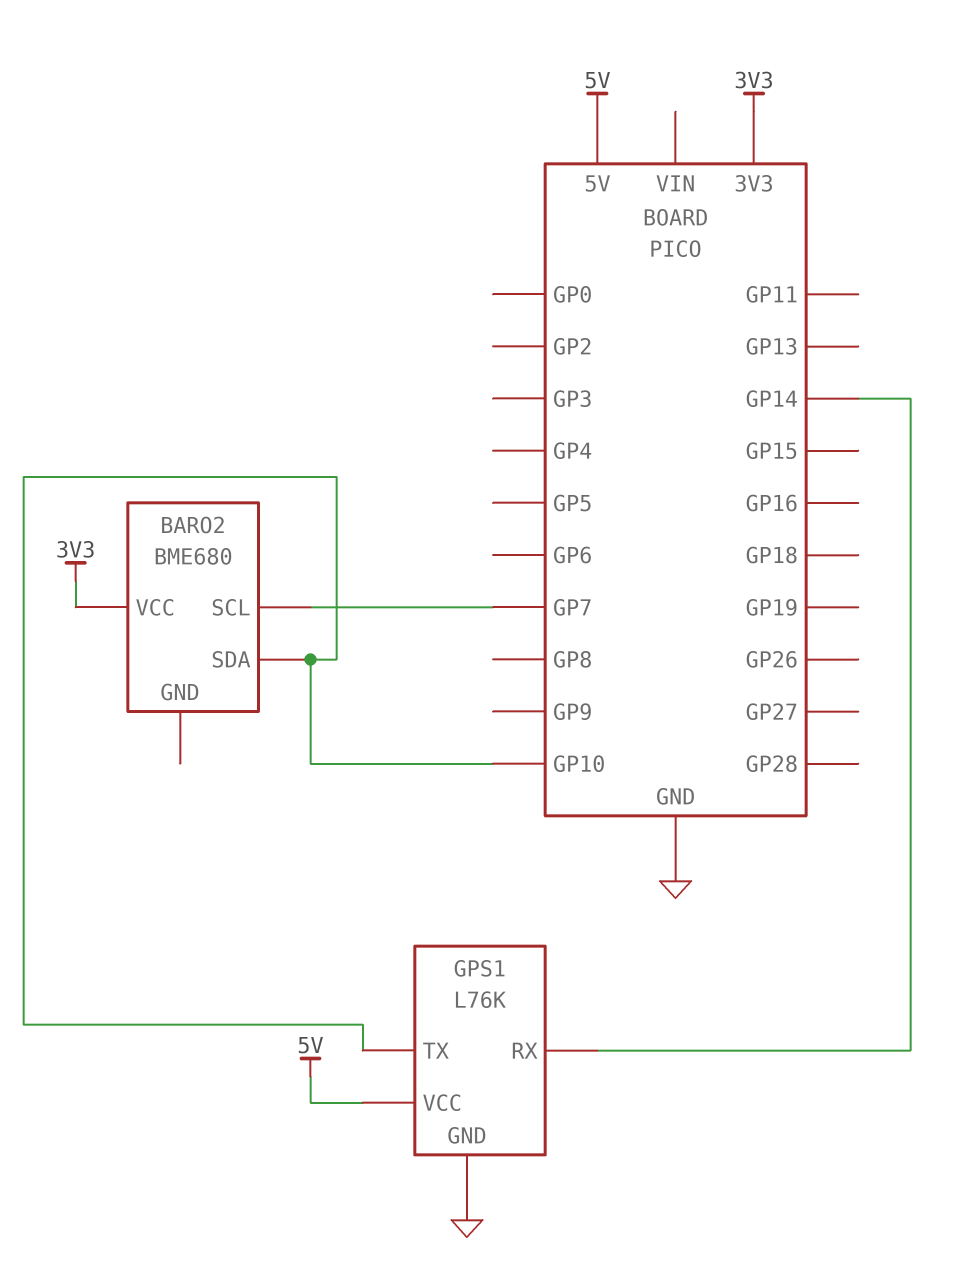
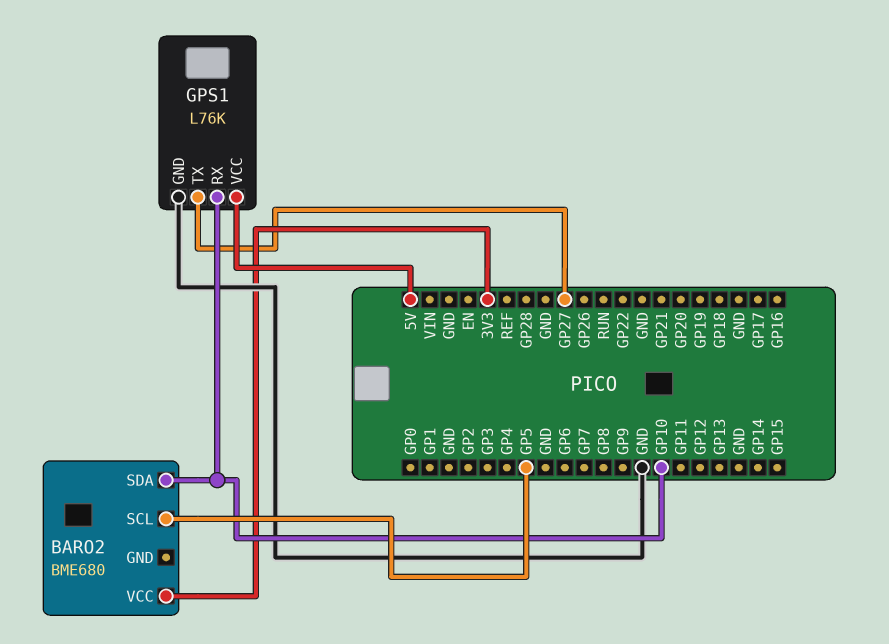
BARO2 pin SCL: GP7 -> GP5
GPS1 pin RX: GP14 -> GP10
GPS1 pin TX: GP10 -> GP27

